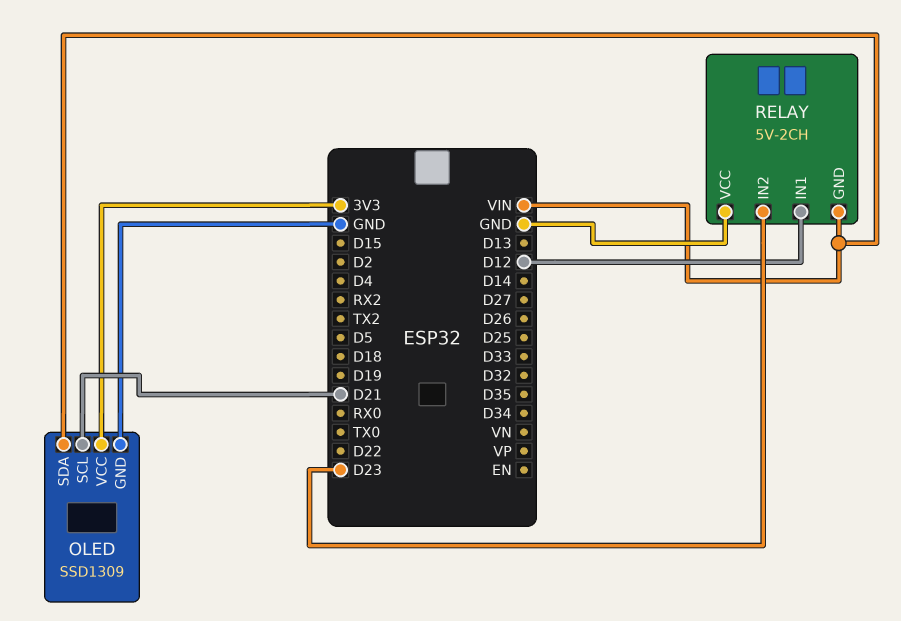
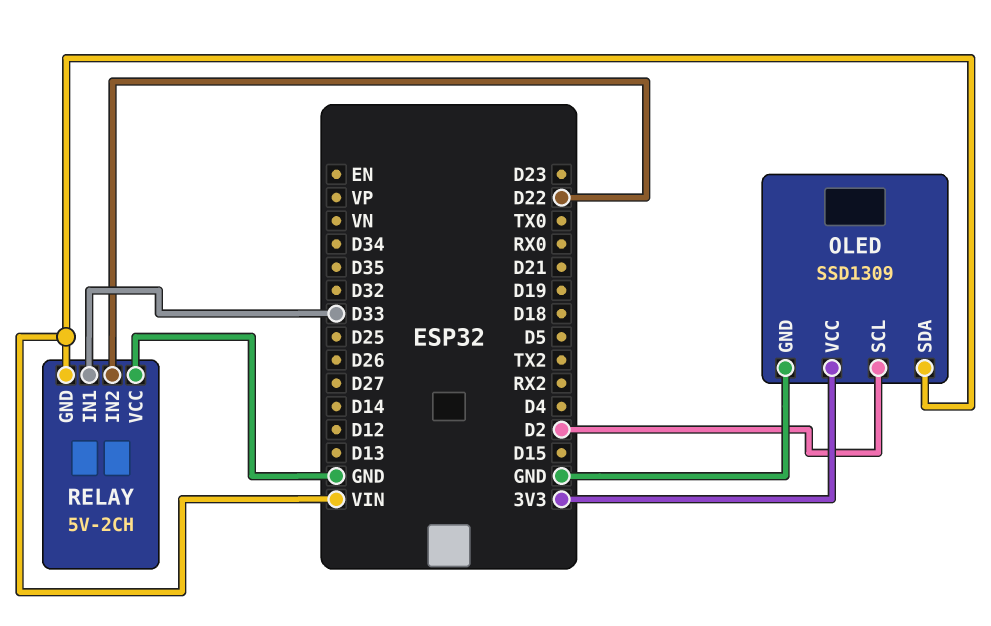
OLED pin SCL: D21 -> D2
RELAY pin IN1: D12 -> D33
RELAY pin IN2: D23 -> D22

